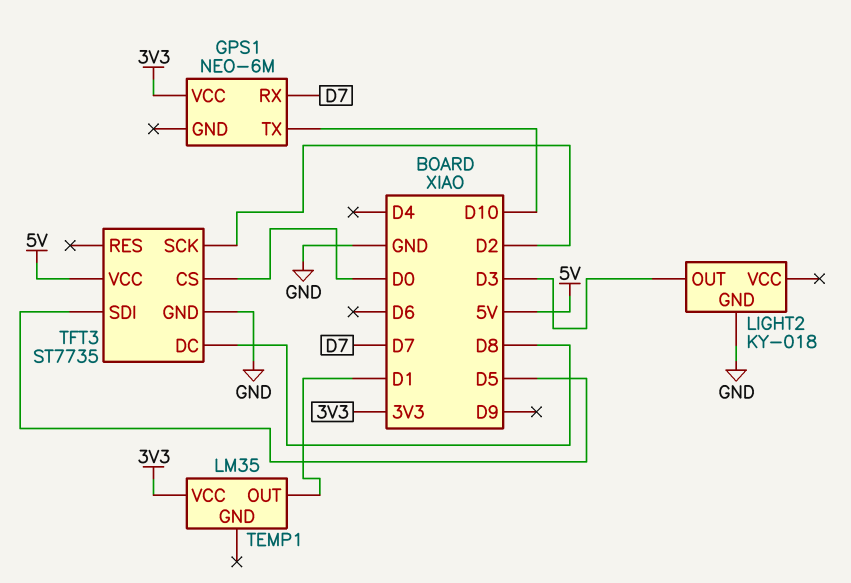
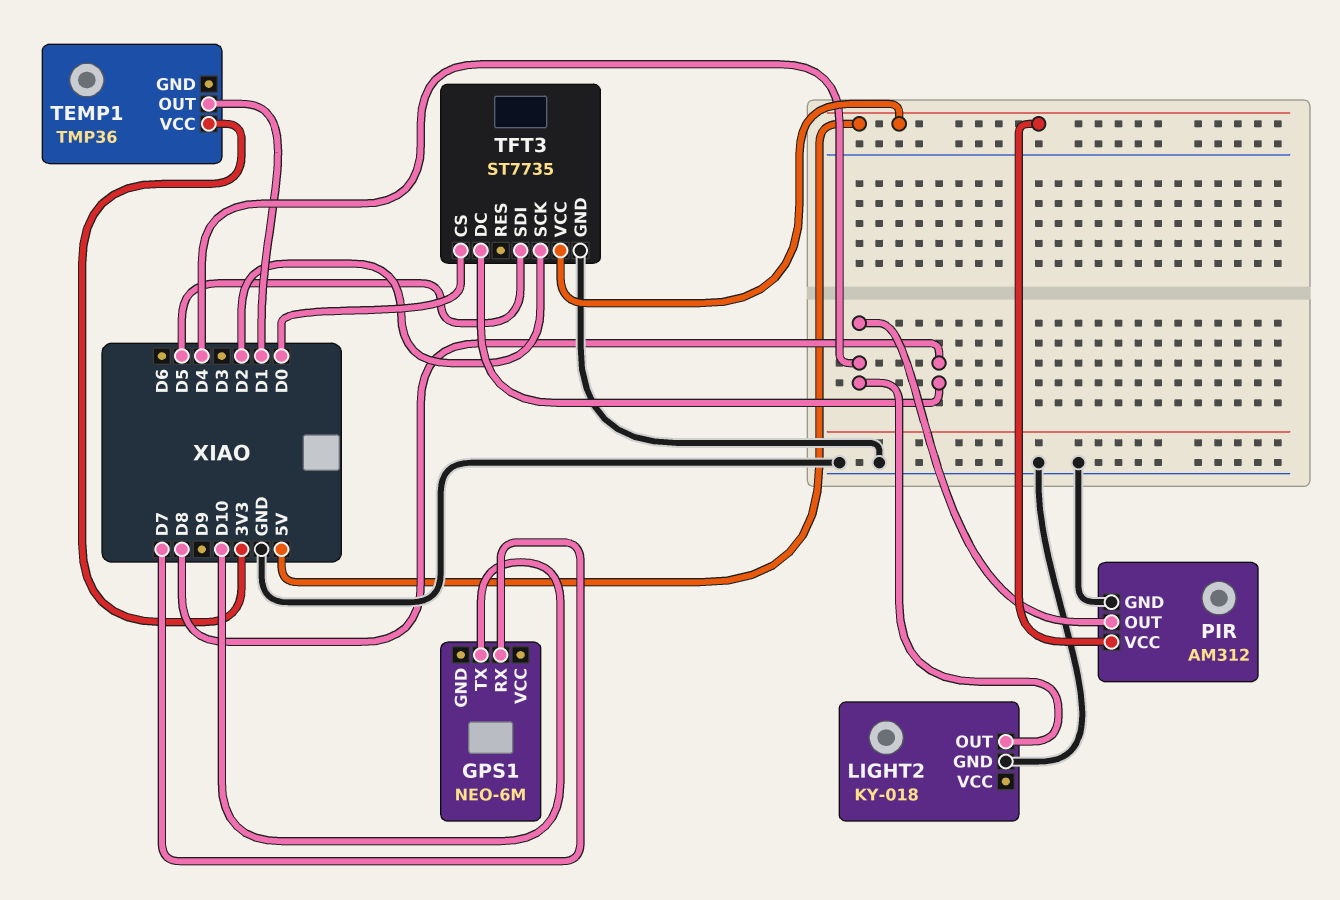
GPS1 pin VCC: 3V3 -> none
LIGHT2 pin OUT: D3 -> D4
PIR: none -> AM312
PIR pin GND: none -> GND
PIR pin OUT: none -> D4
PIR pin VCC: none -> 5V
TEMP1: LM35 -> TMP36

